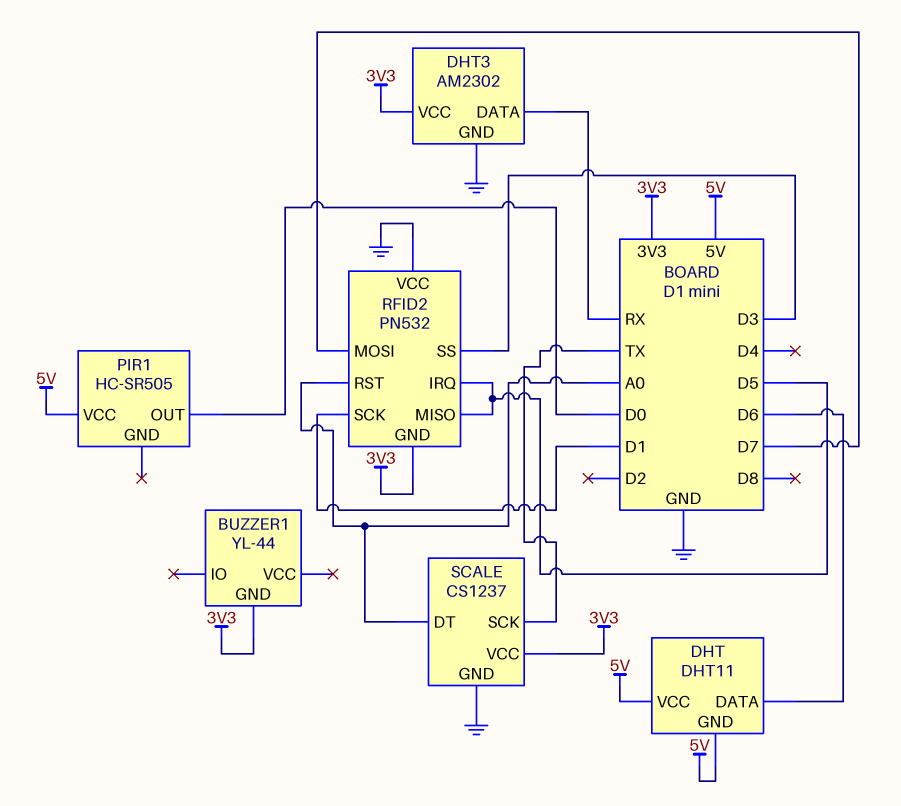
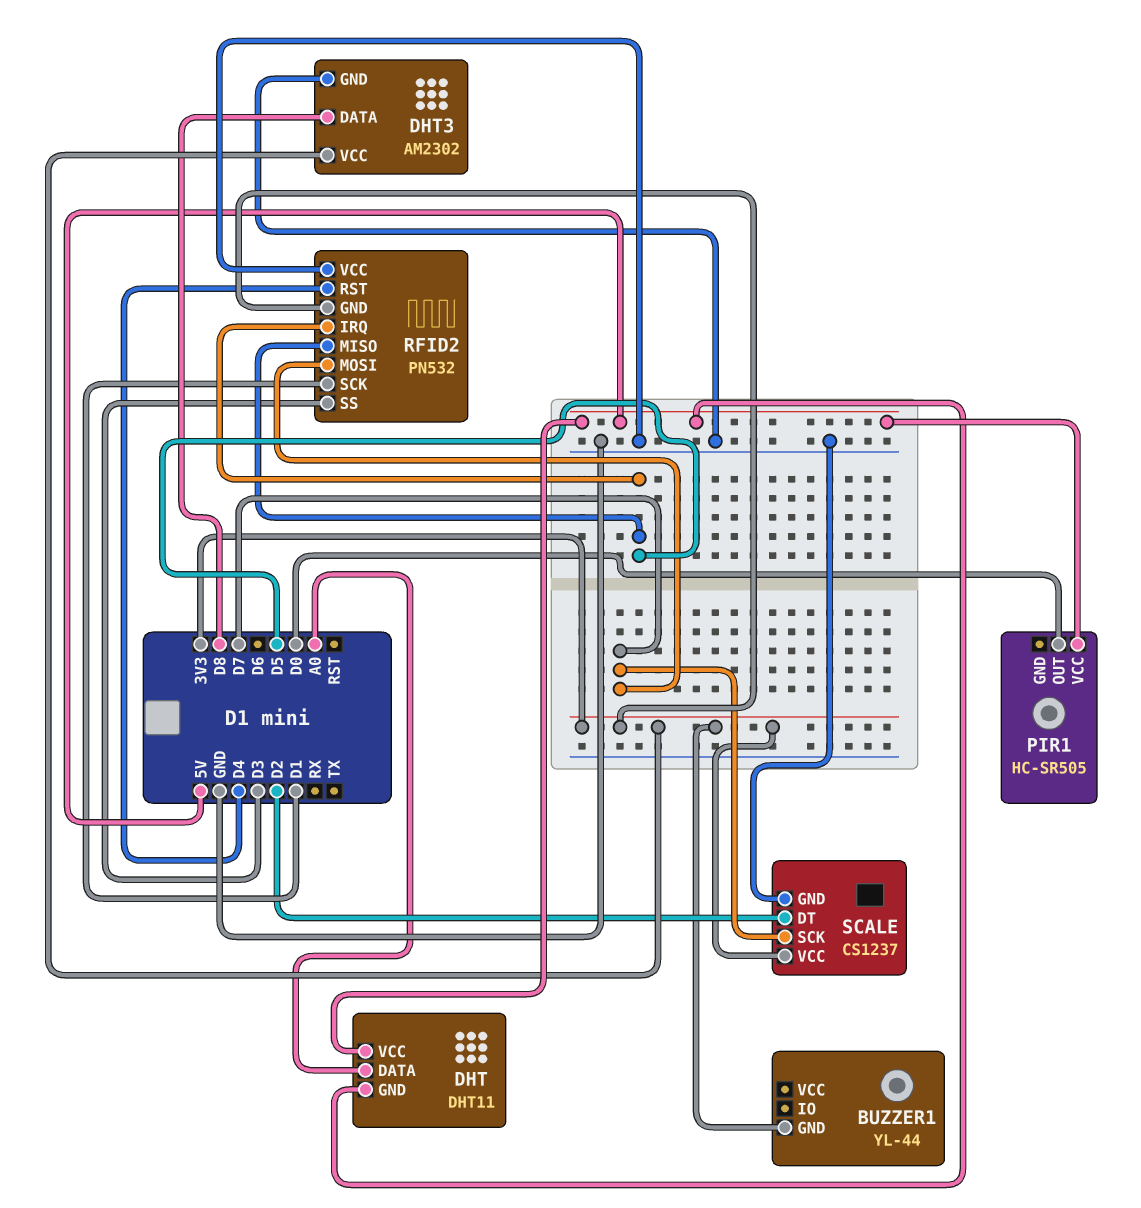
DHT pin DATA: D6 -> A0
DHT3 pin DATA: RX -> D8
RFID2 pin RST: A0 -> D4
SCALE pin DT: A0 -> D2
SCALE pin SCK: TX -> D7

